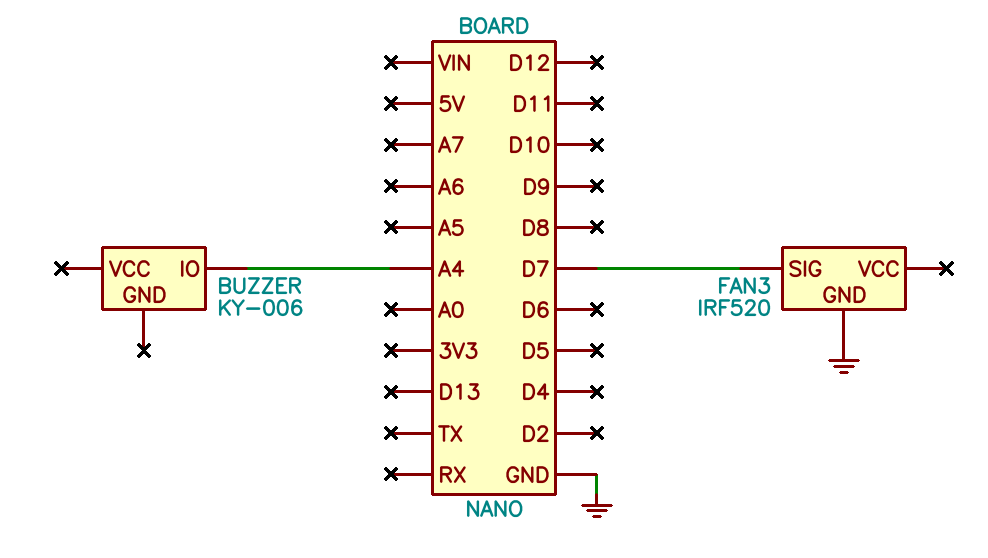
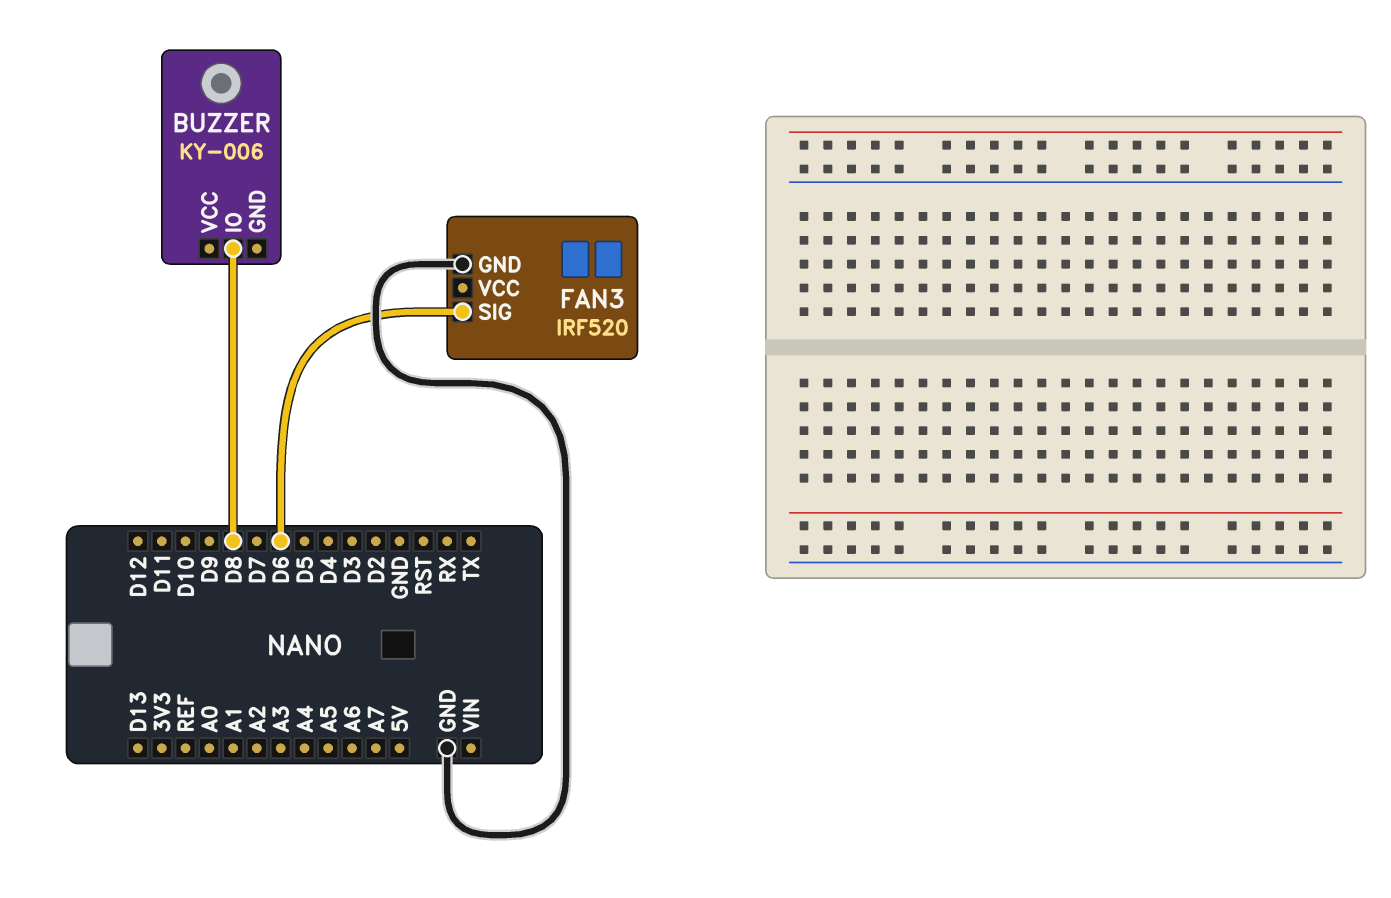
BUZZER pin IO: A4 -> D8
FAN3 pin SIG: D7 -> D6

